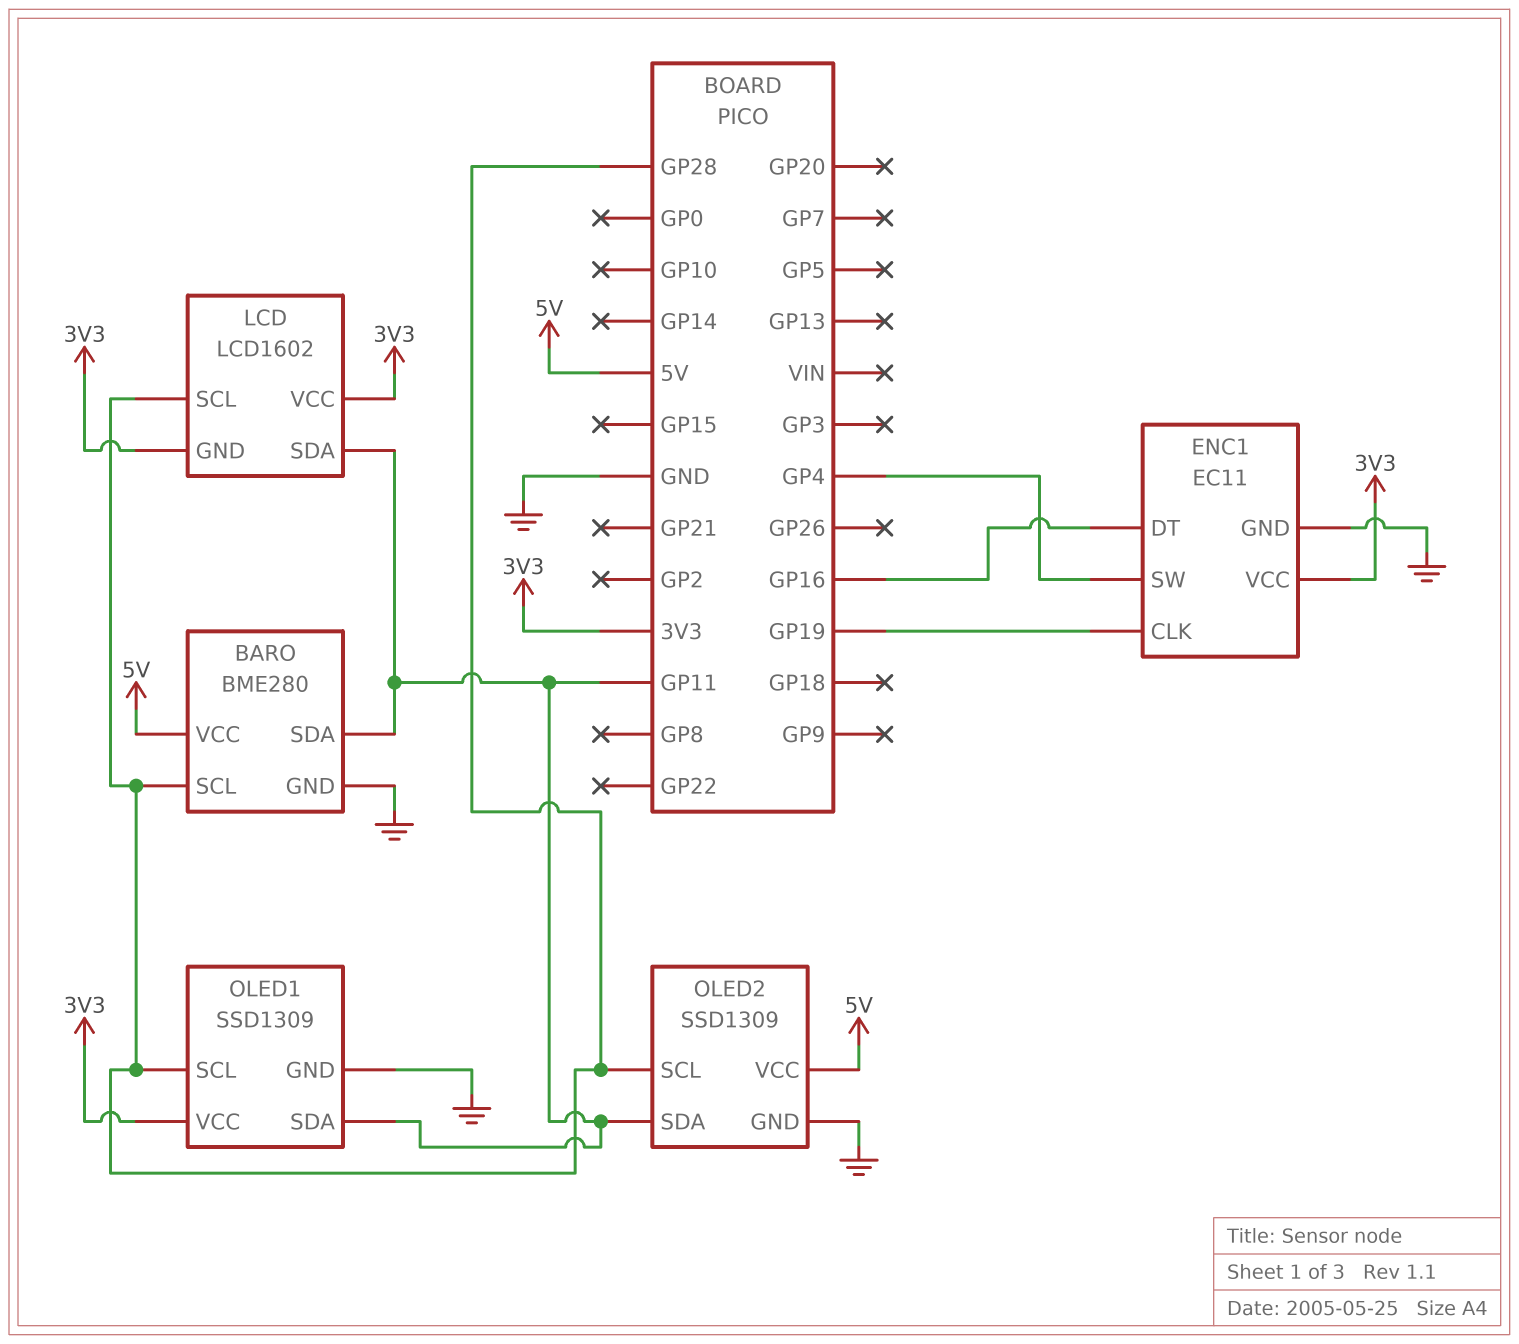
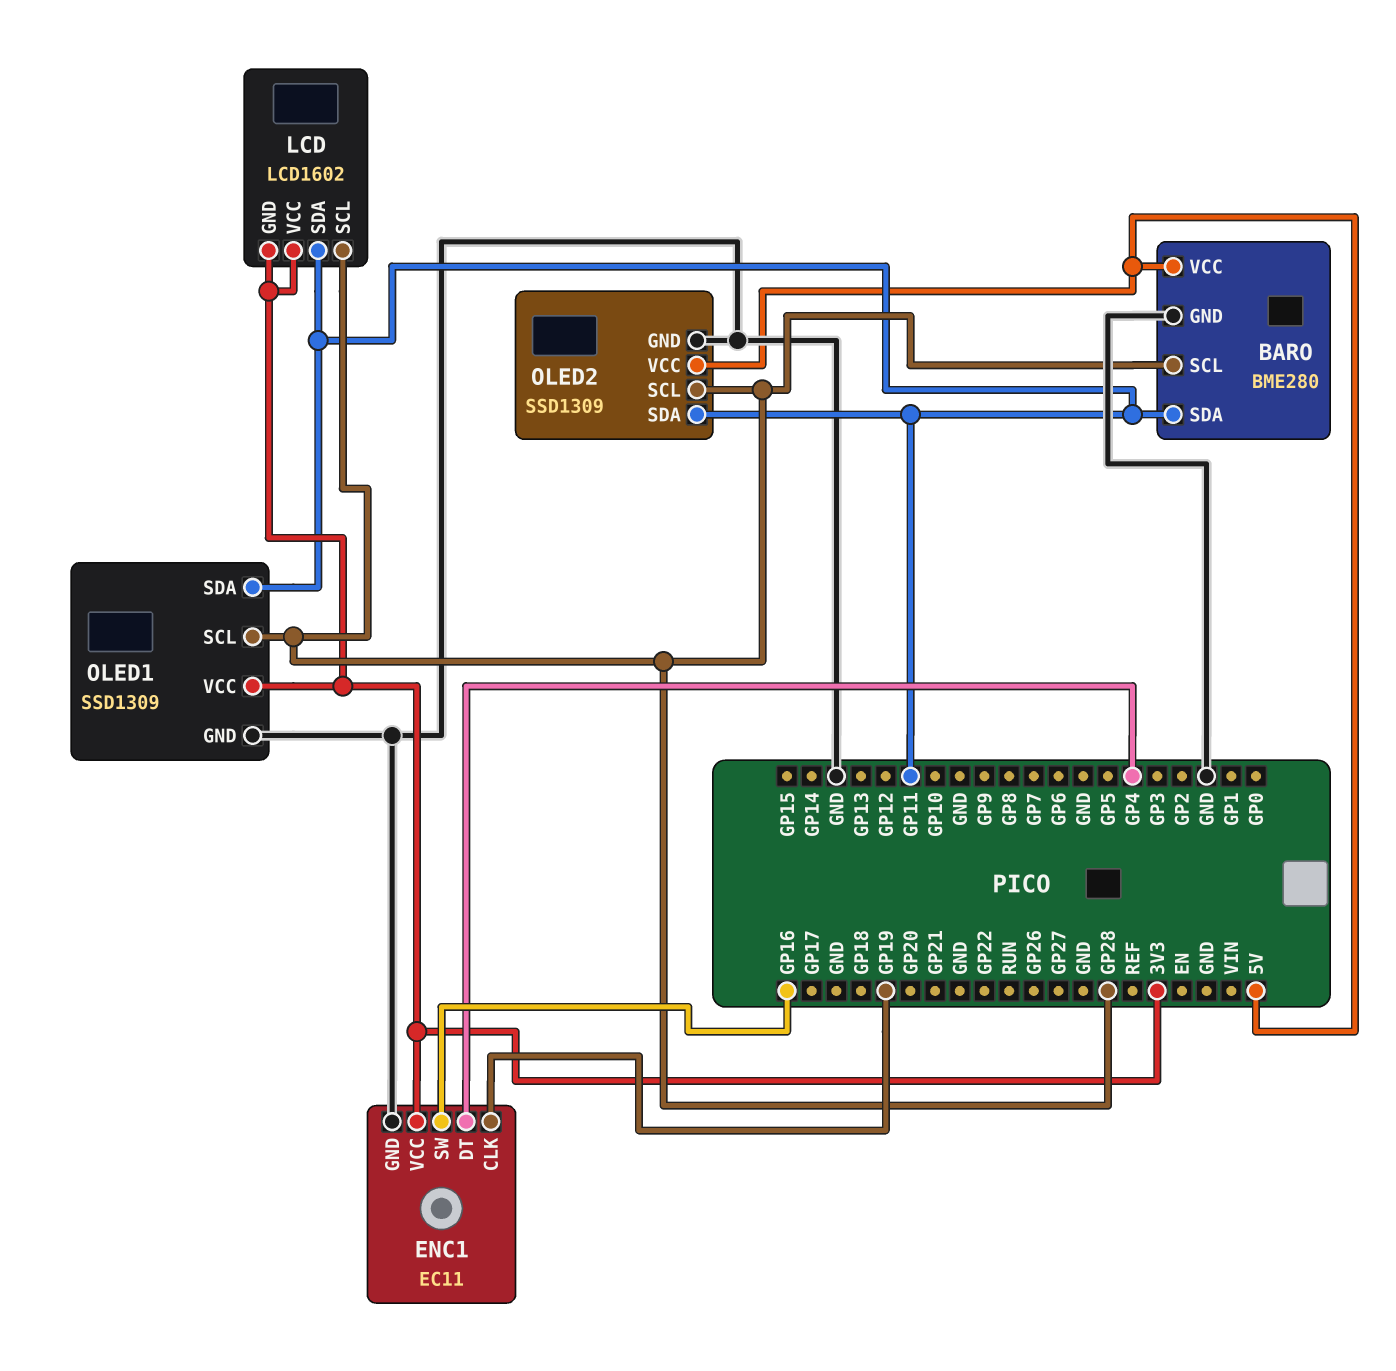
ENC1 pin DT: GP16 -> GP4
ENC1 pin SW: GP4 -> GP16

